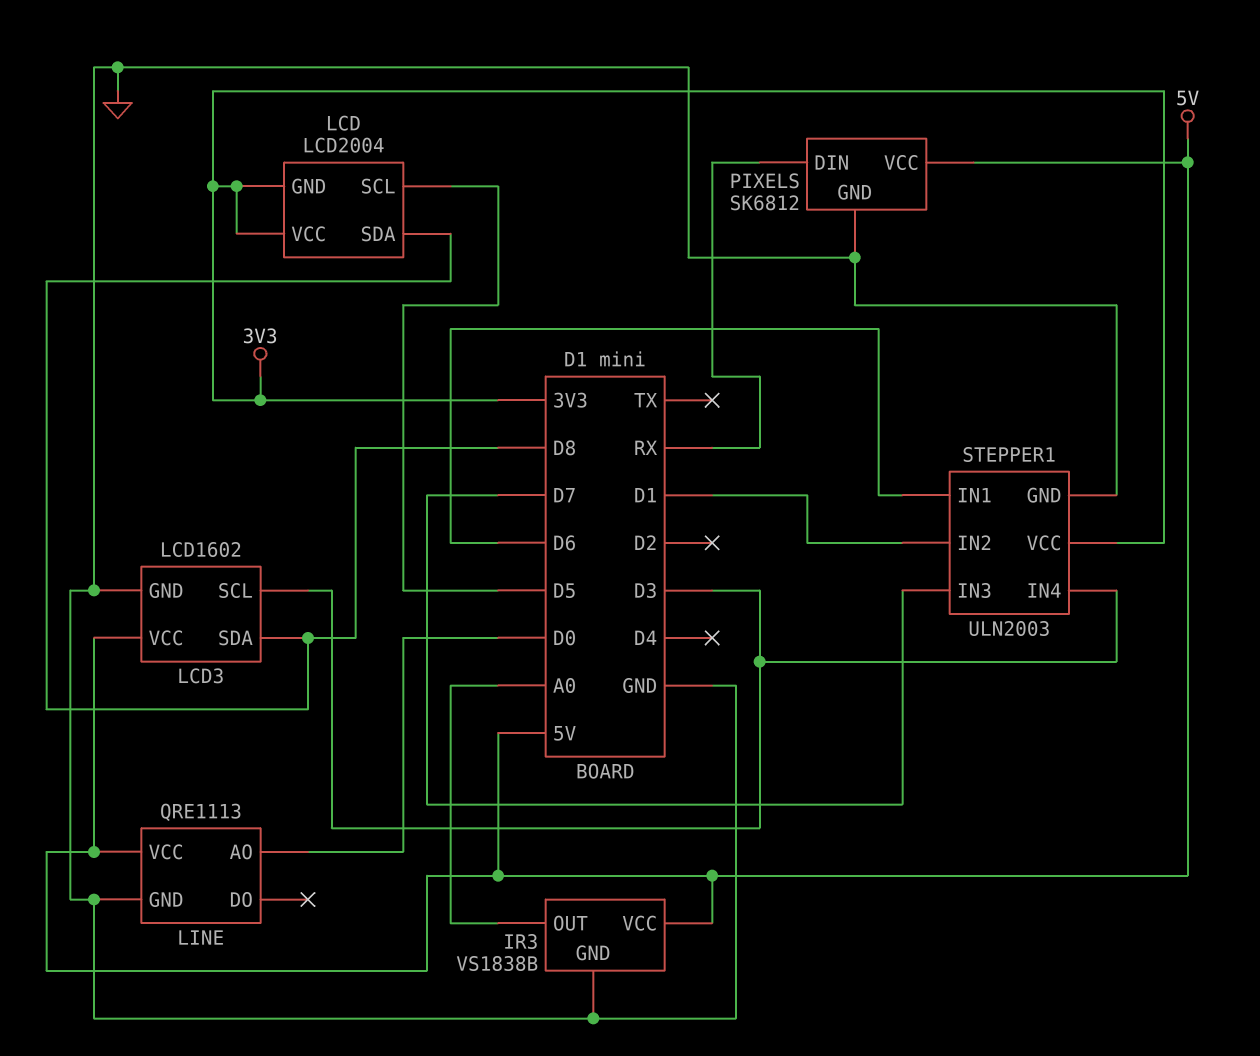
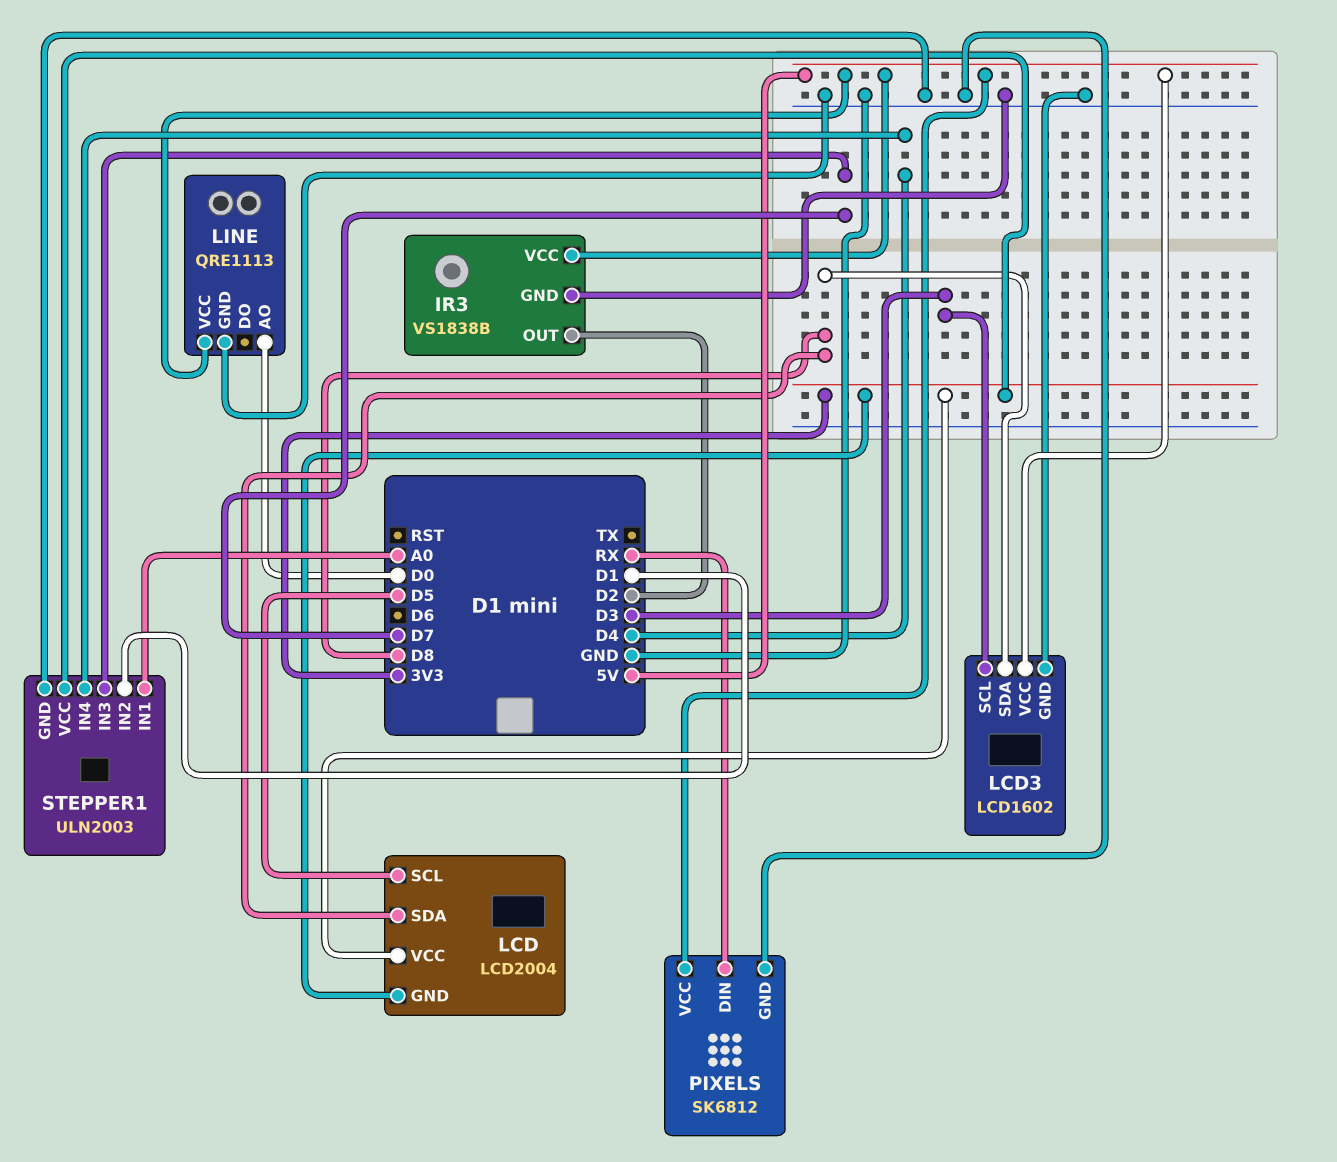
IR3 pin OUT: A0 -> D2
STEPPER1 pin IN1: D6 -> A0
STEPPER1 pin IN4: D3 -> D4

